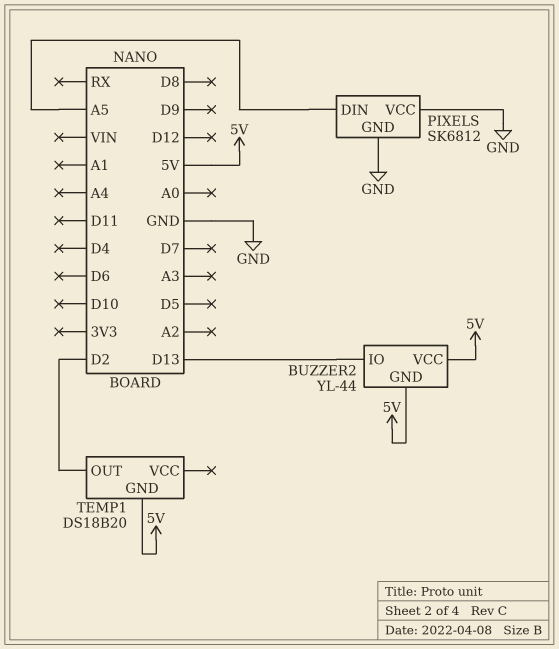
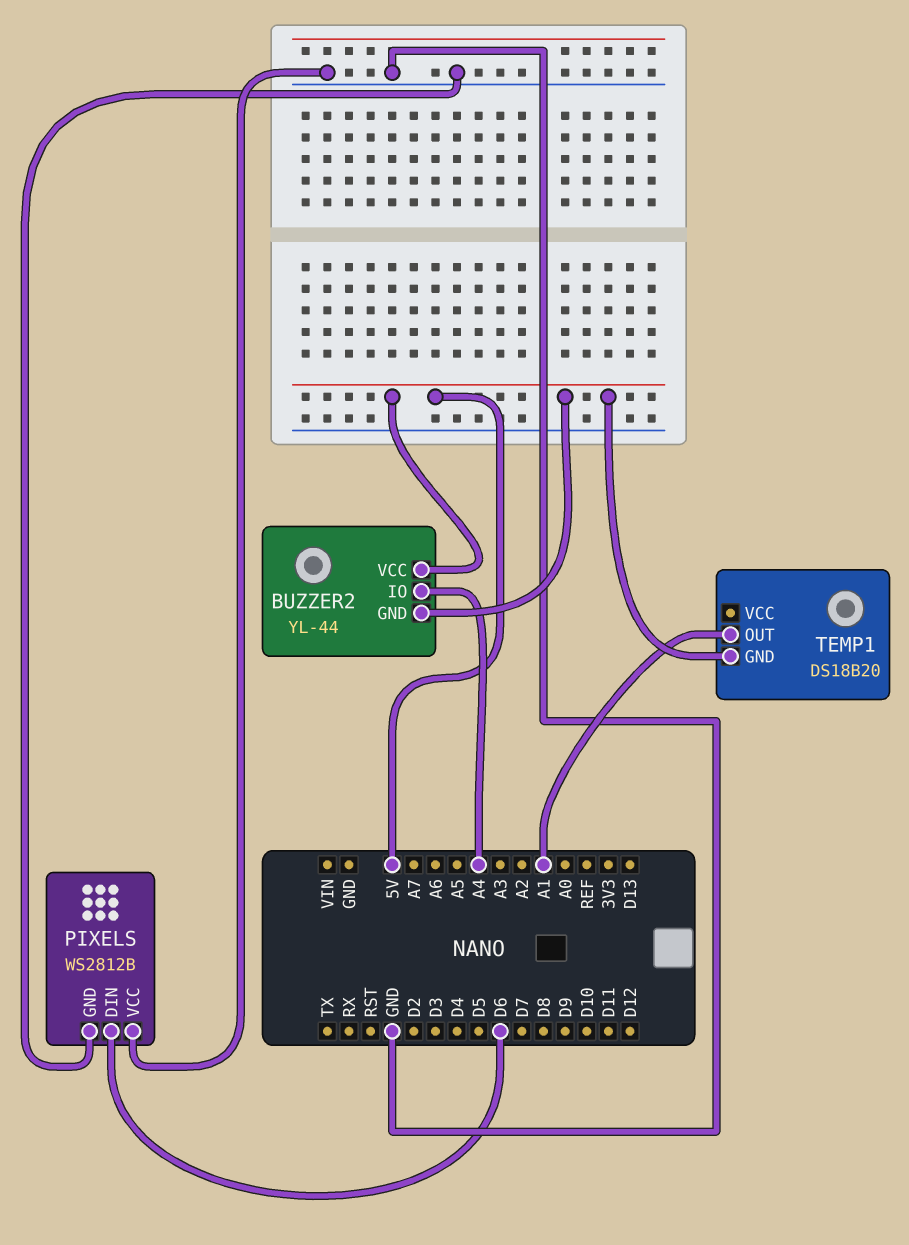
BUZZER2 pin IO: D13 -> A4
PIXELS: SK6812 -> WS2812B
PIXELS pin DIN: A5 -> D6
TEMP1 pin OUT: D2 -> A1

